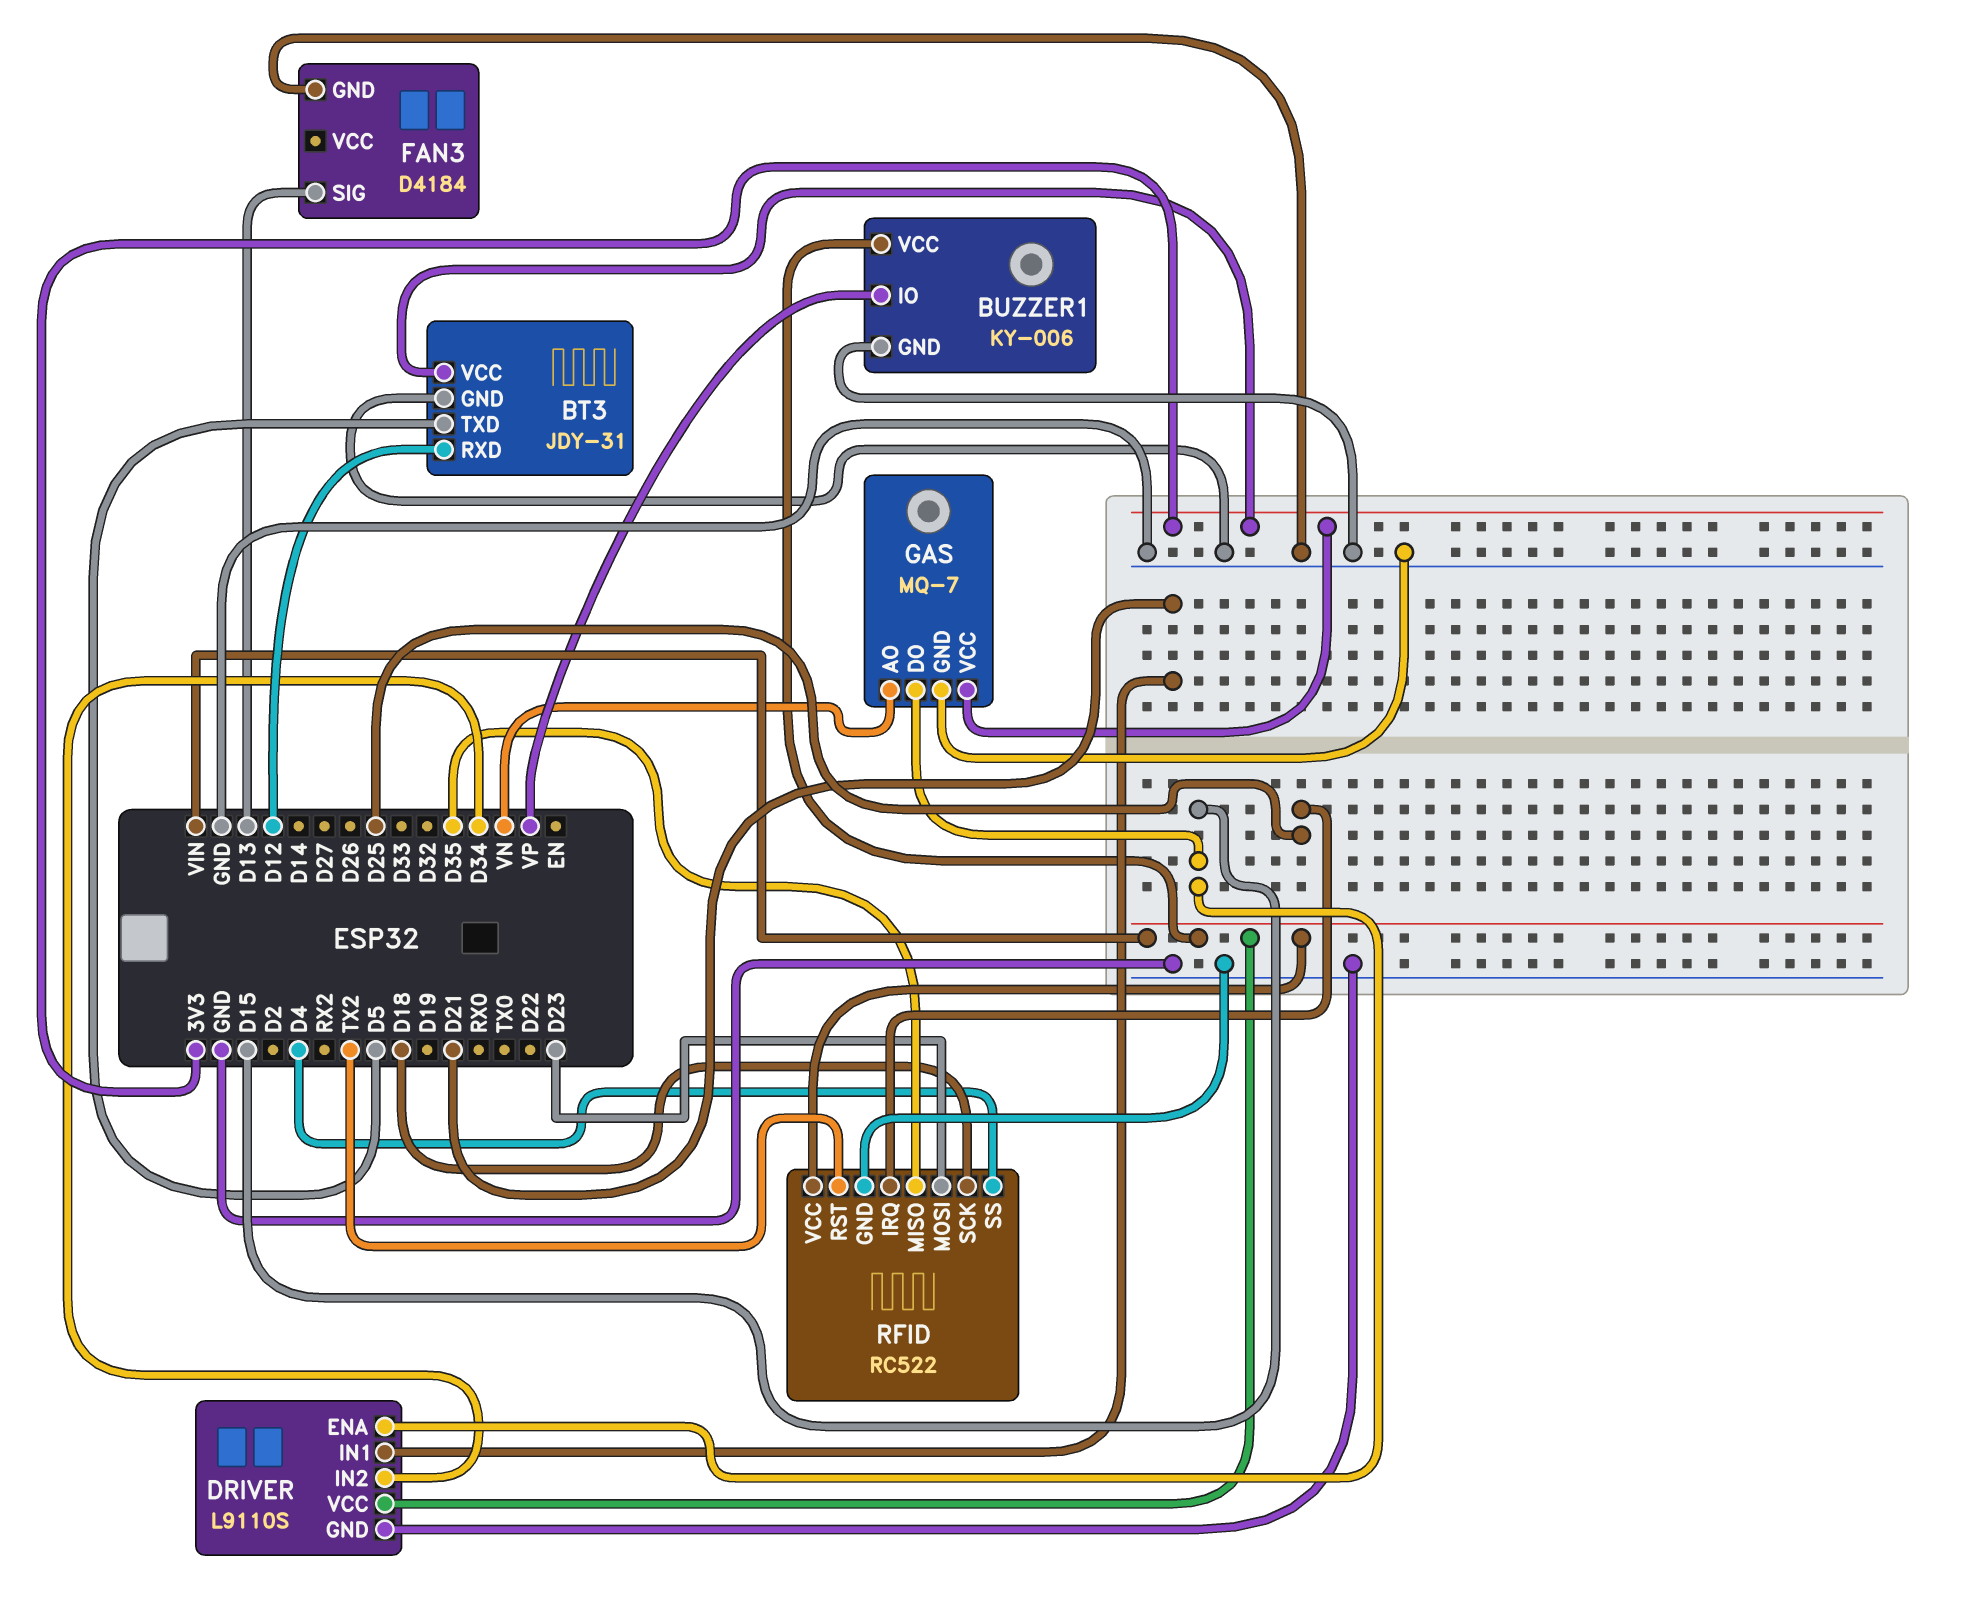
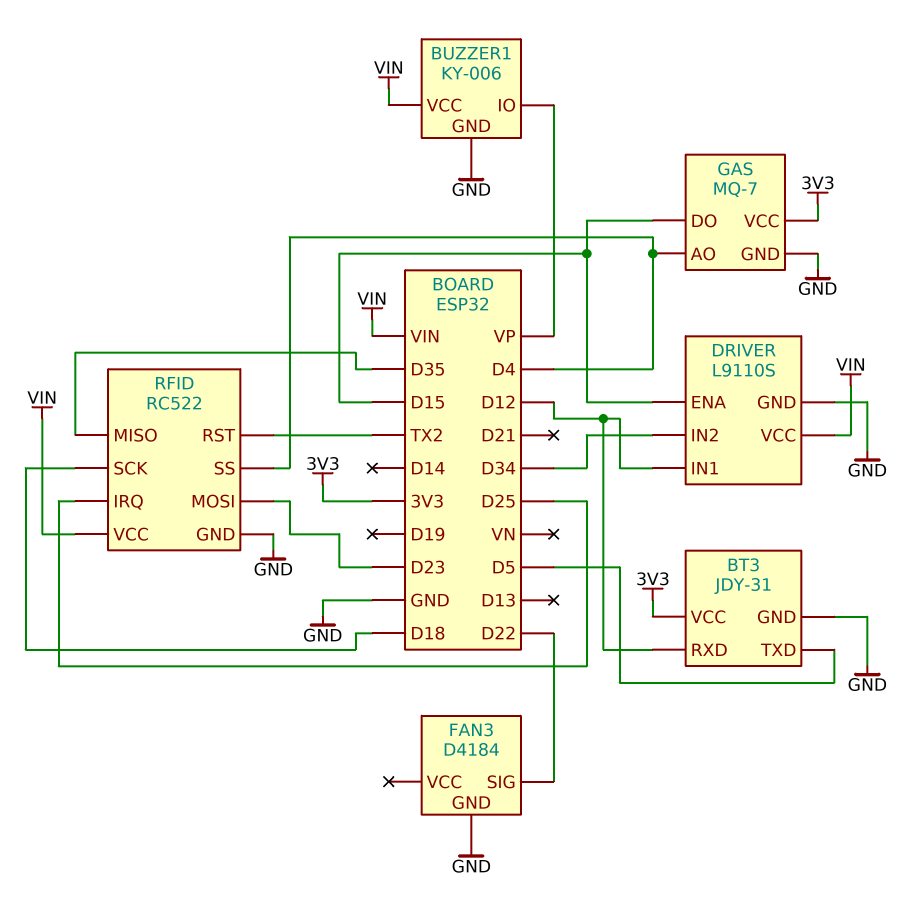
DRIVER pin IN1: D21 -> D12
FAN3 pin SIG: D13 -> D22
GAS pin AO: VN -> D4

